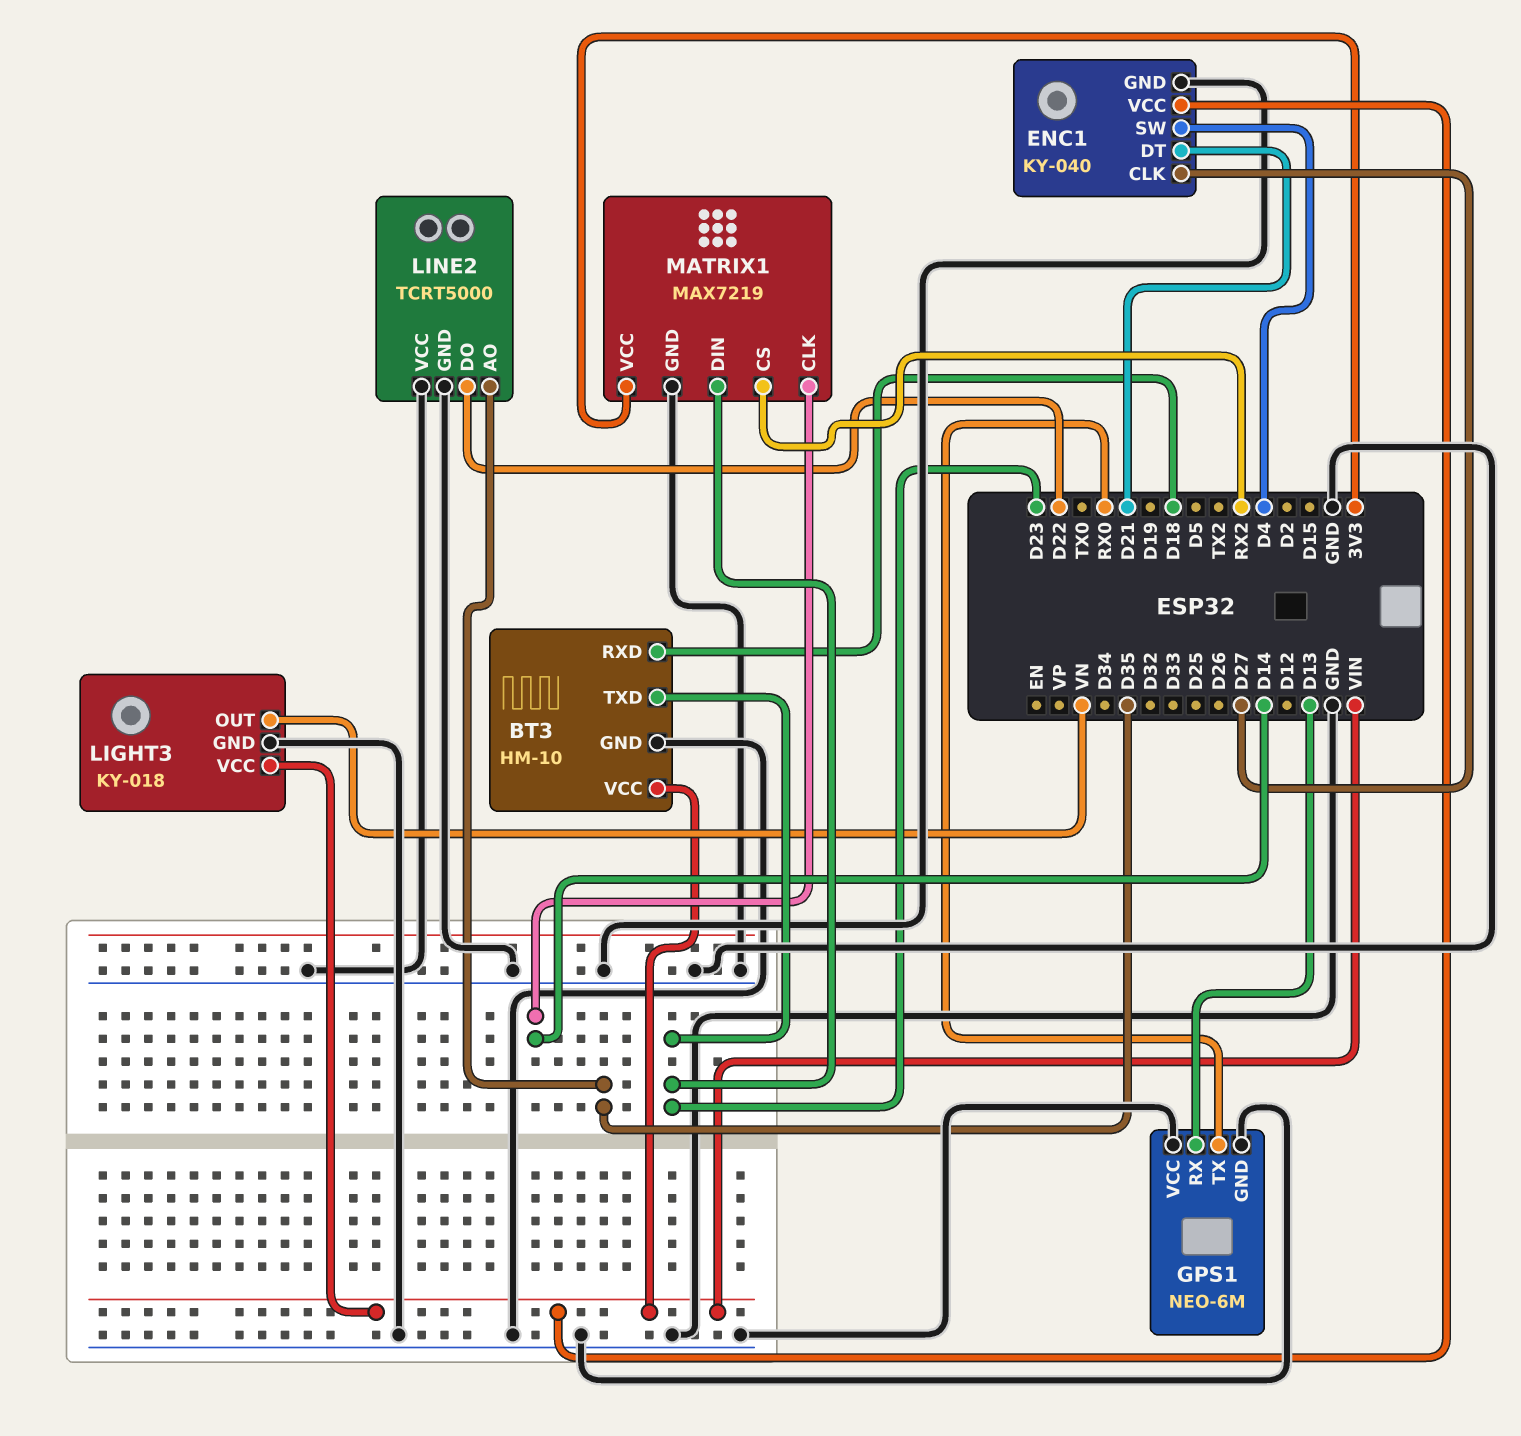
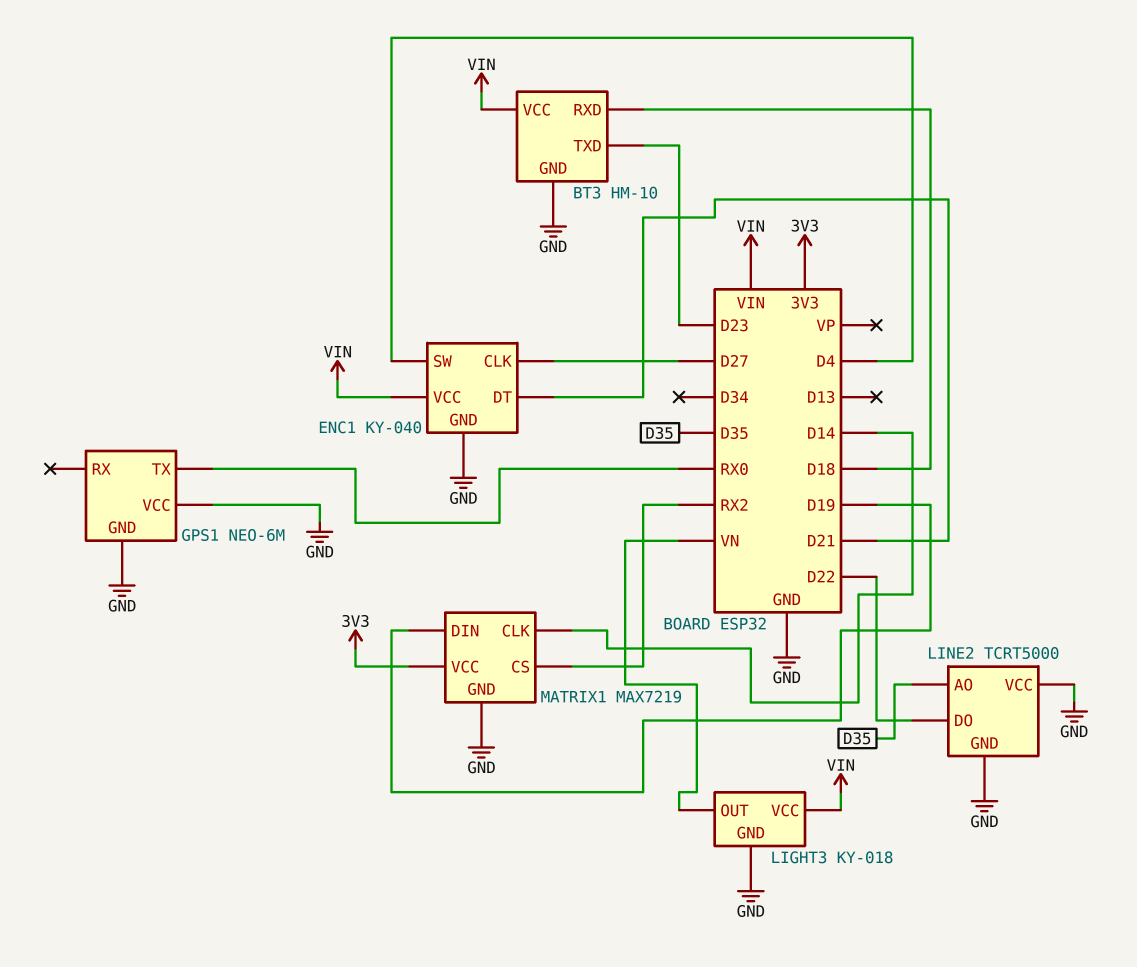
GPS1 pin RX: D13 -> none
MATRIX1 pin DIN: D23 -> D19

